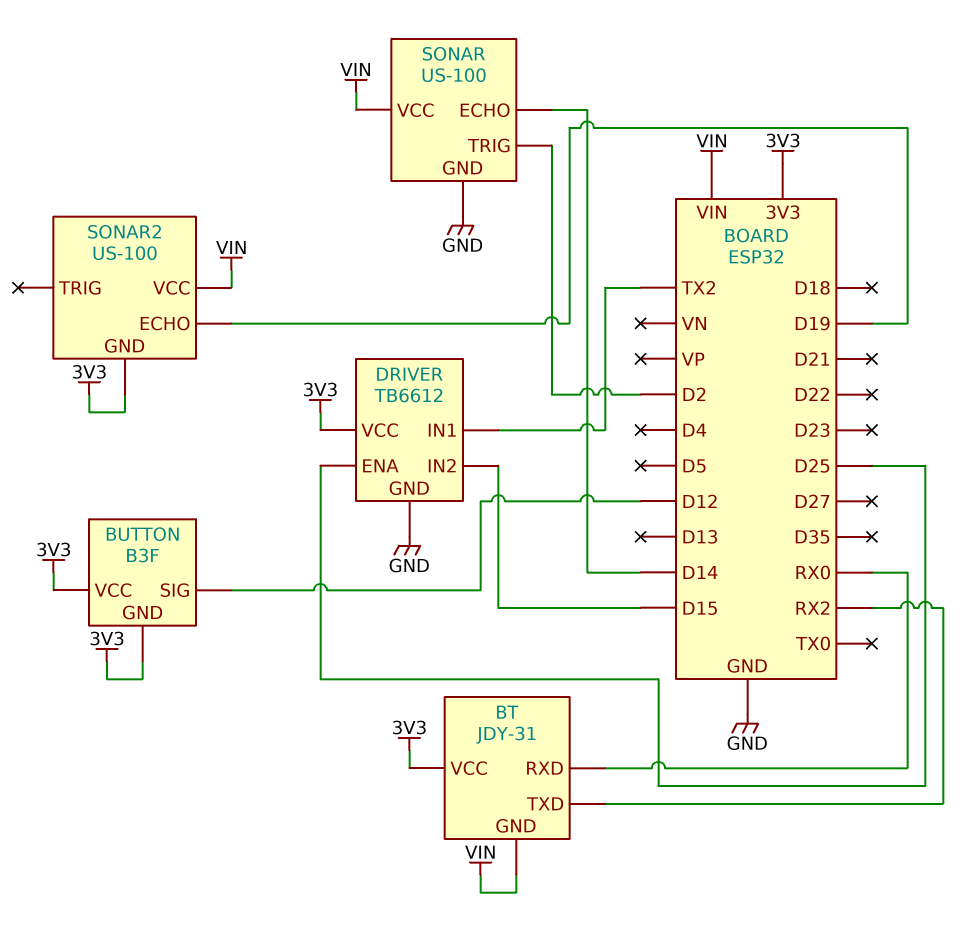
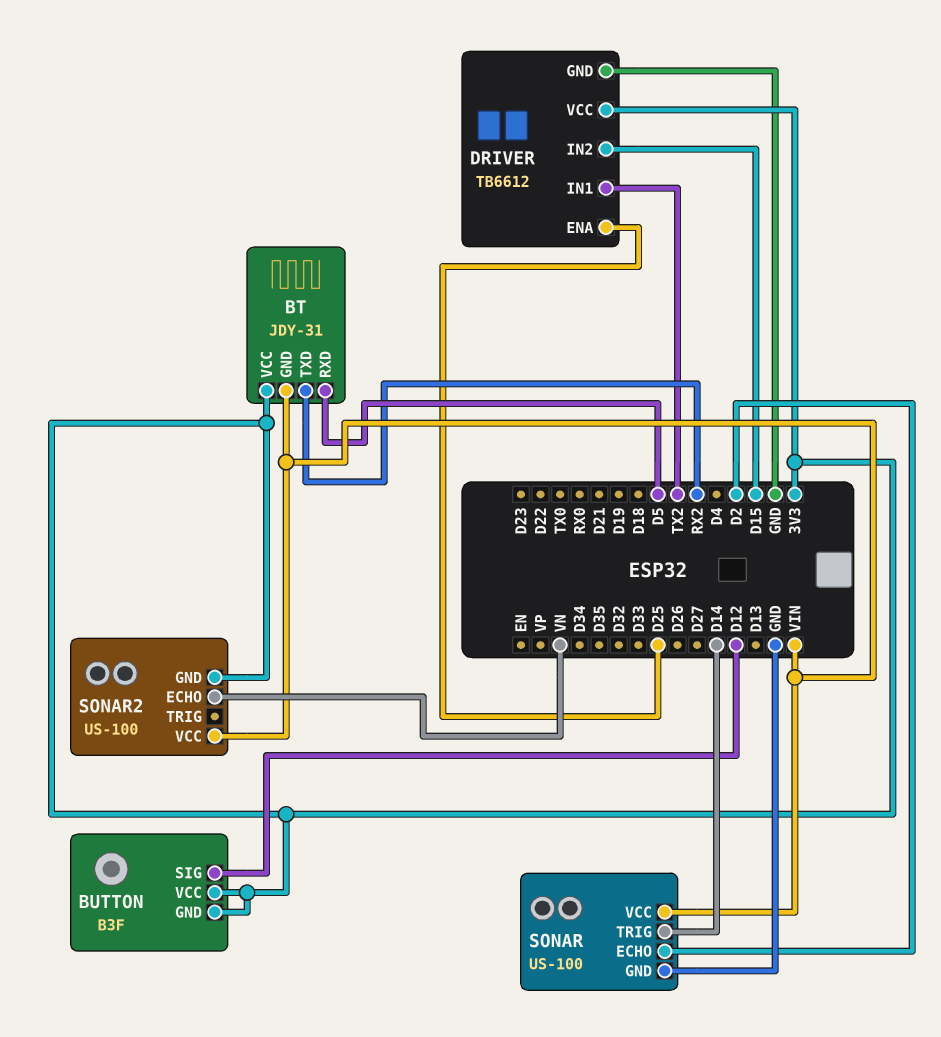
BT pin RXD: RX0 -> D5
SONAR pin ECHO: D14 -> D2
SONAR pin TRIG: D2 -> D14
SONAR2 pin ECHO: D19 -> VN

